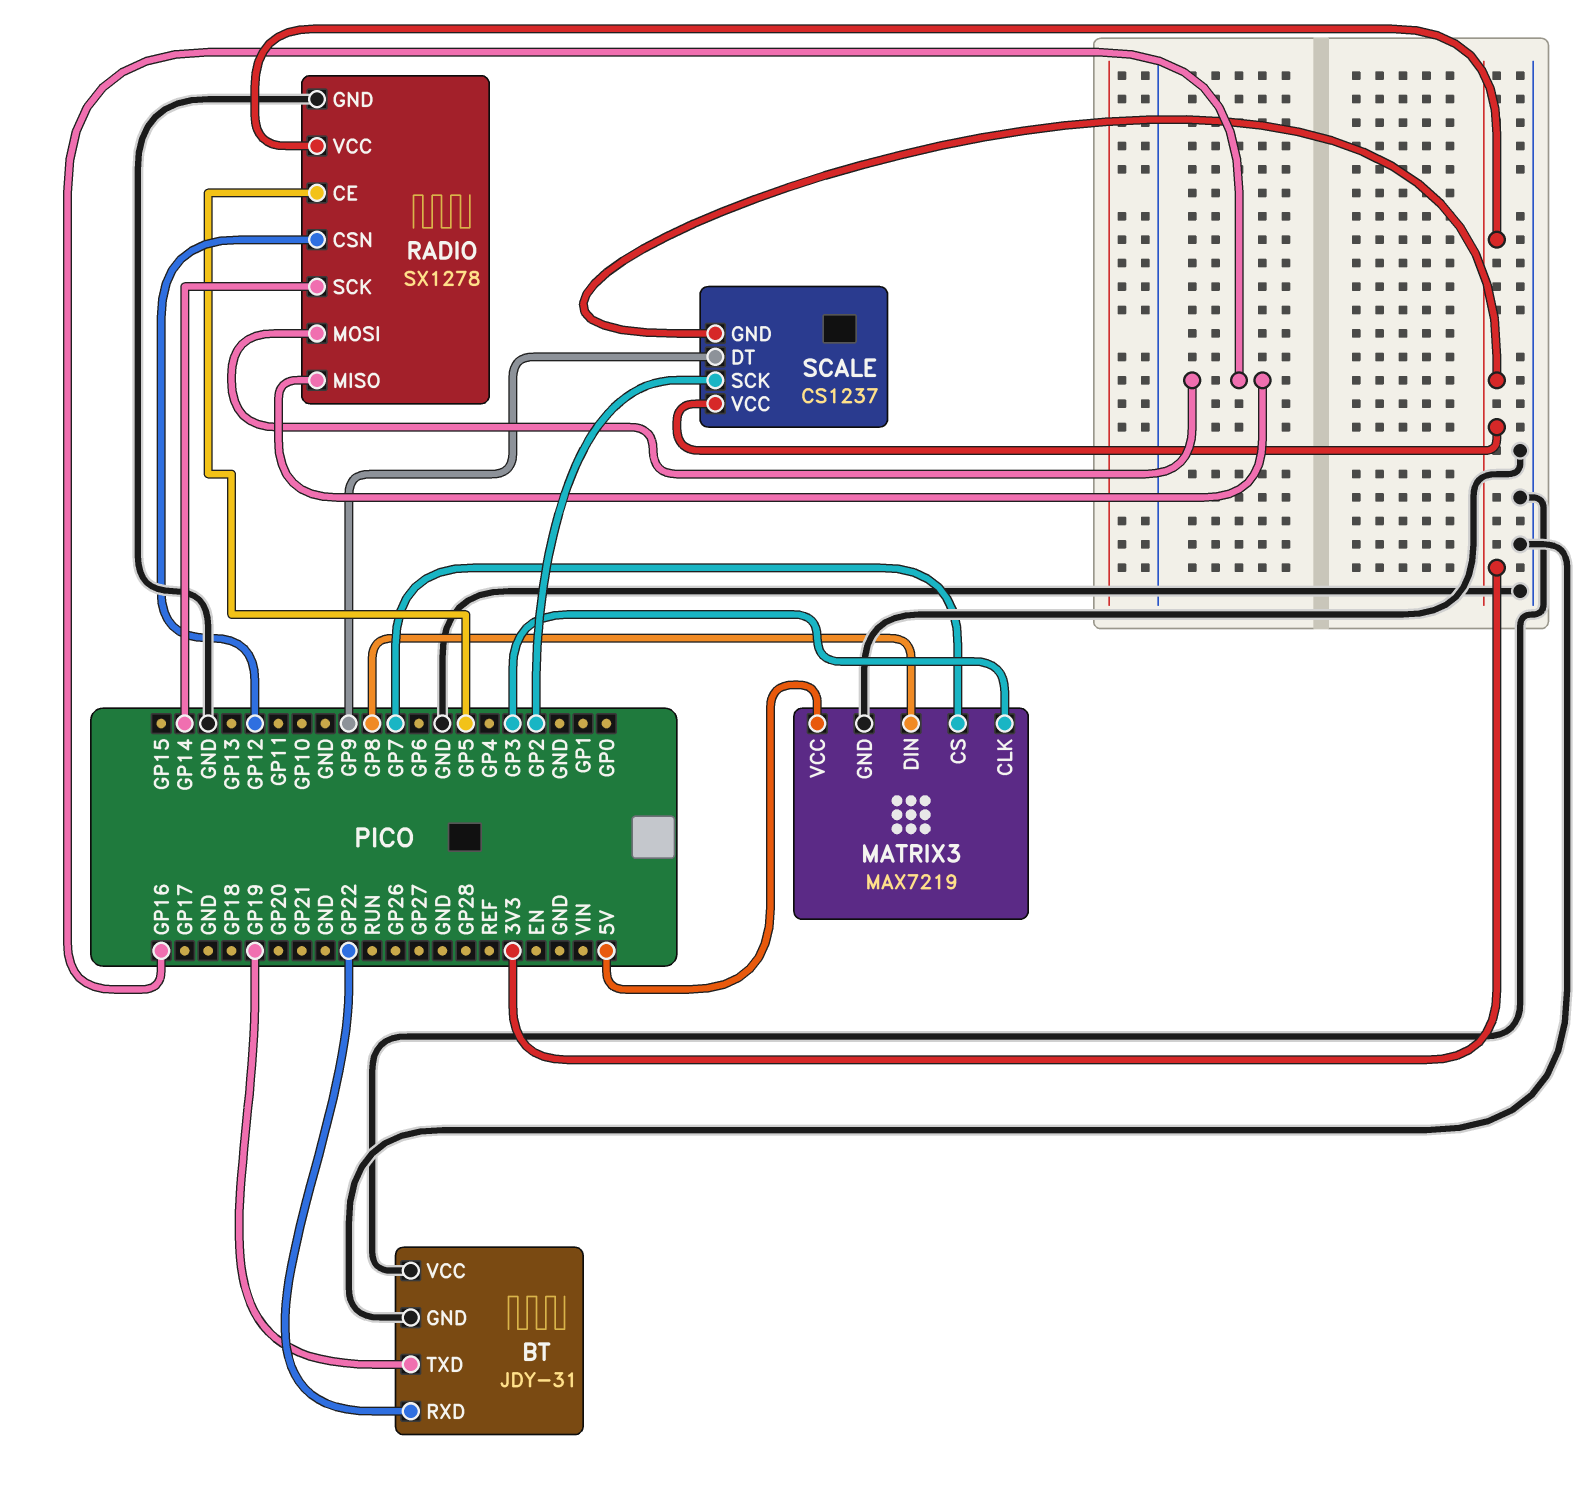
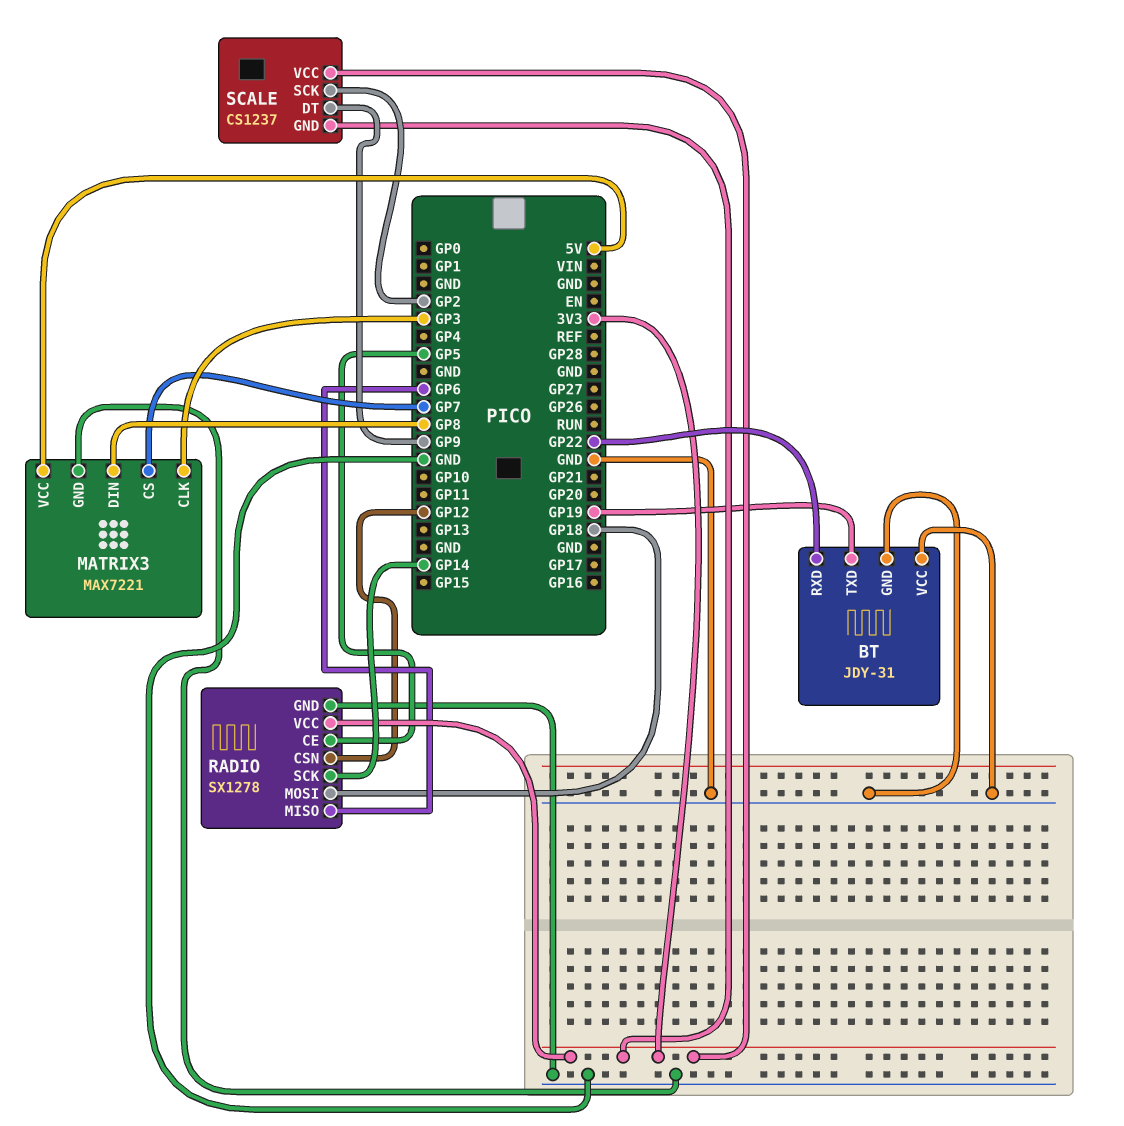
MATRIX3: MAX7219 -> MAX7221
RADIO pin MISO: GP16 -> GP6
RADIO pin MOSI: GP16 -> GP18

